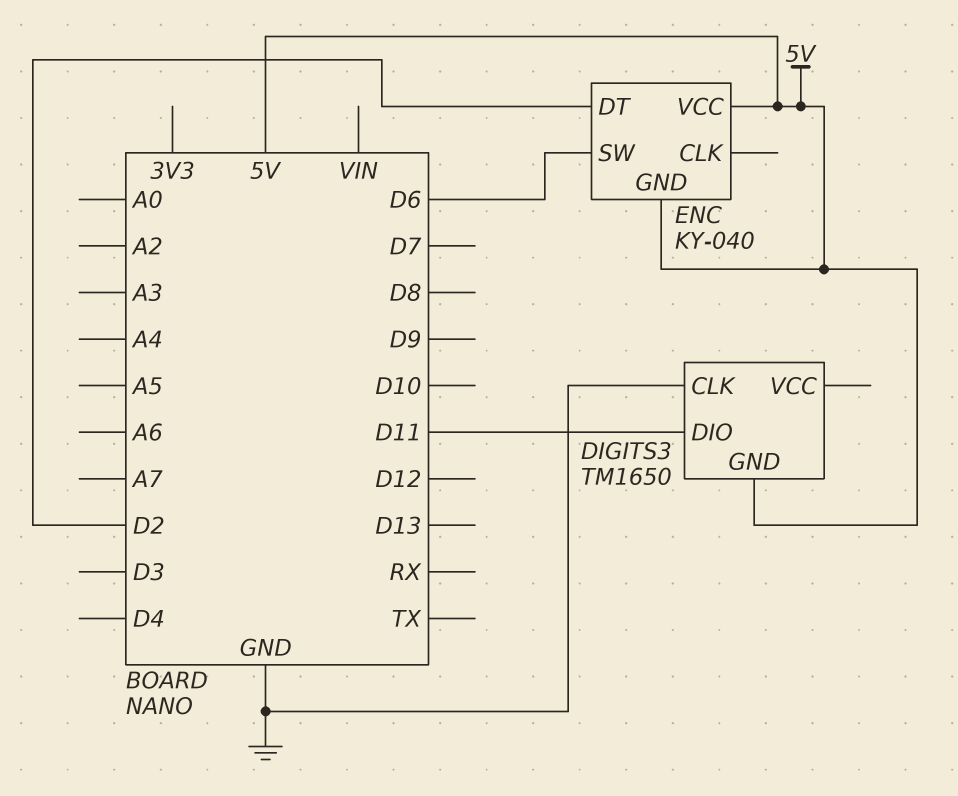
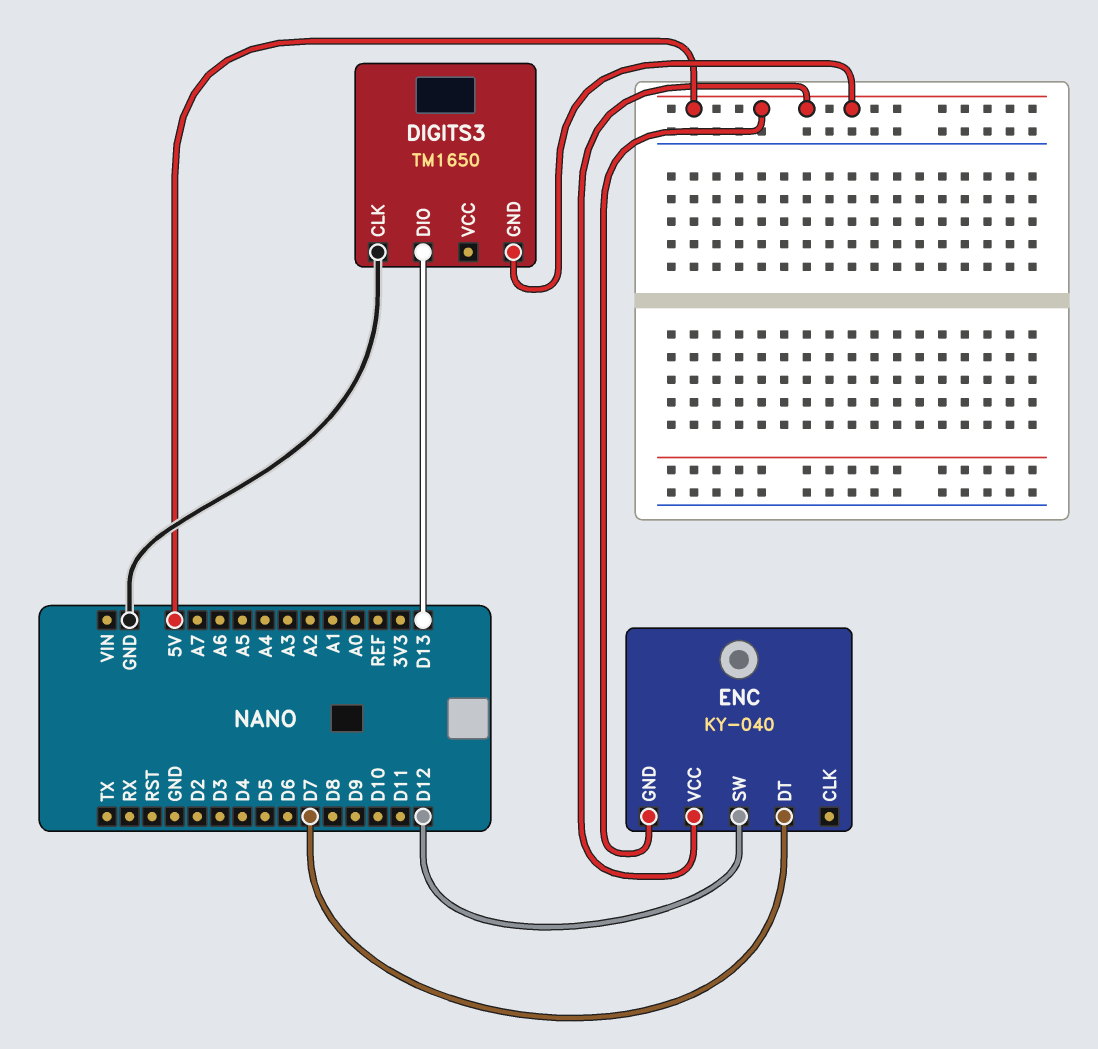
DIGITS3 pin DIO: D11 -> D13
ENC pin DT: D2 -> D7
ENC pin SW: D6 -> D12

